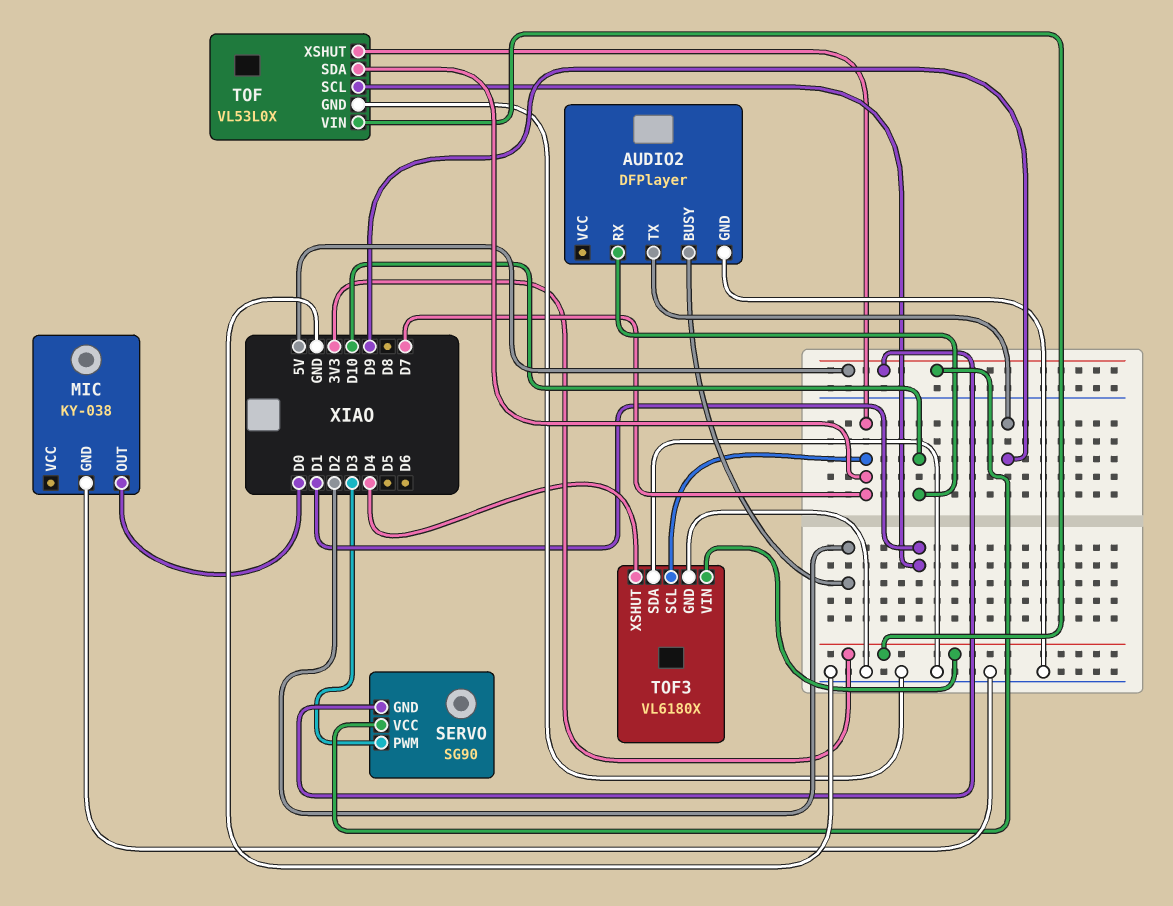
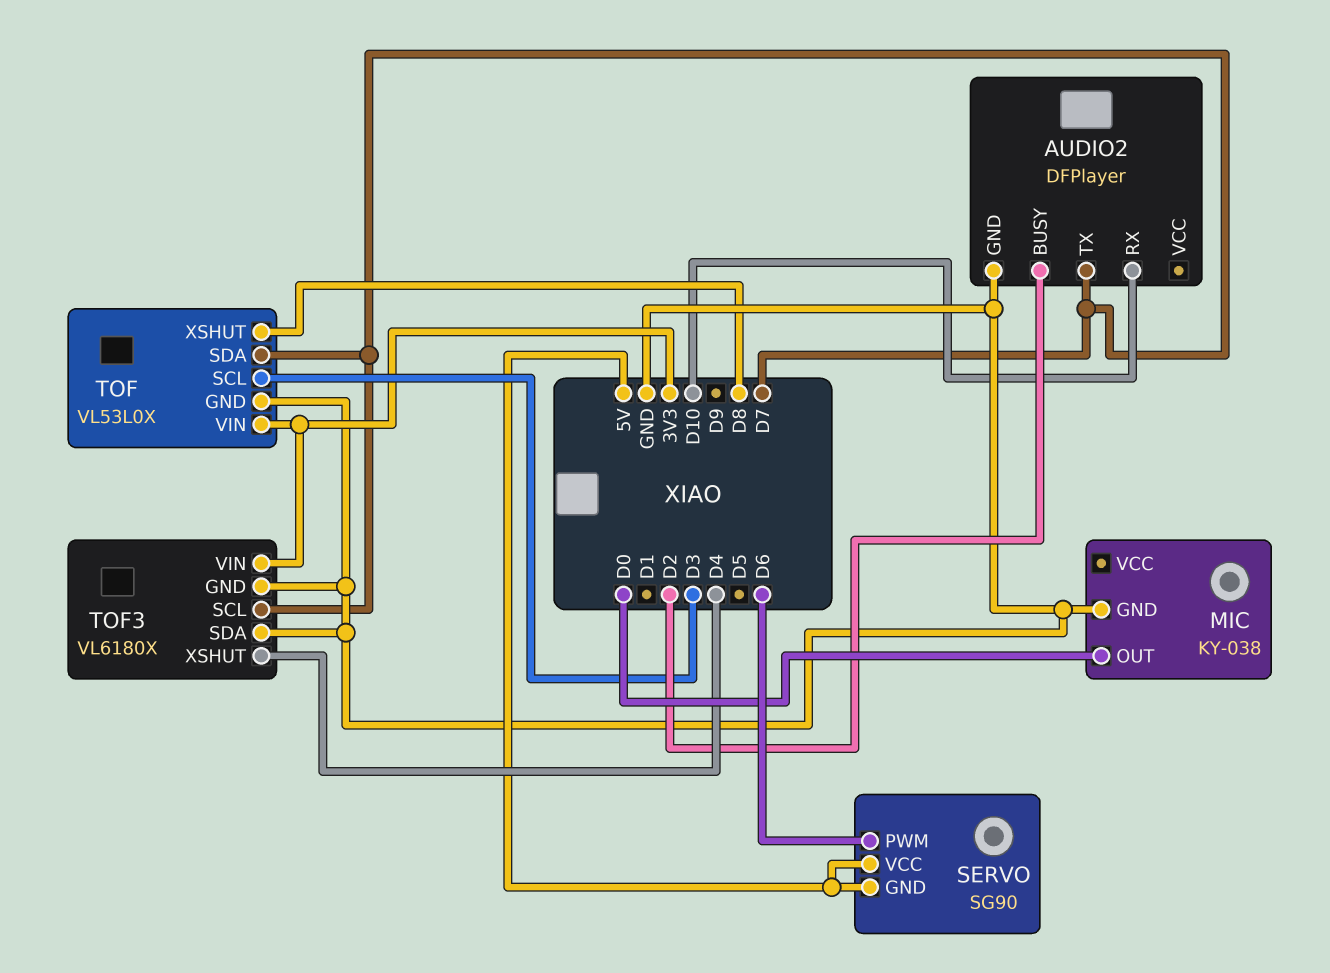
AUDIO2 pin TX: D9 -> D7
SERVO pin PWM: D3 -> D6
TOF pin SCL: D1 -> D3
TOF pin XSHUT: D7 -> D8

